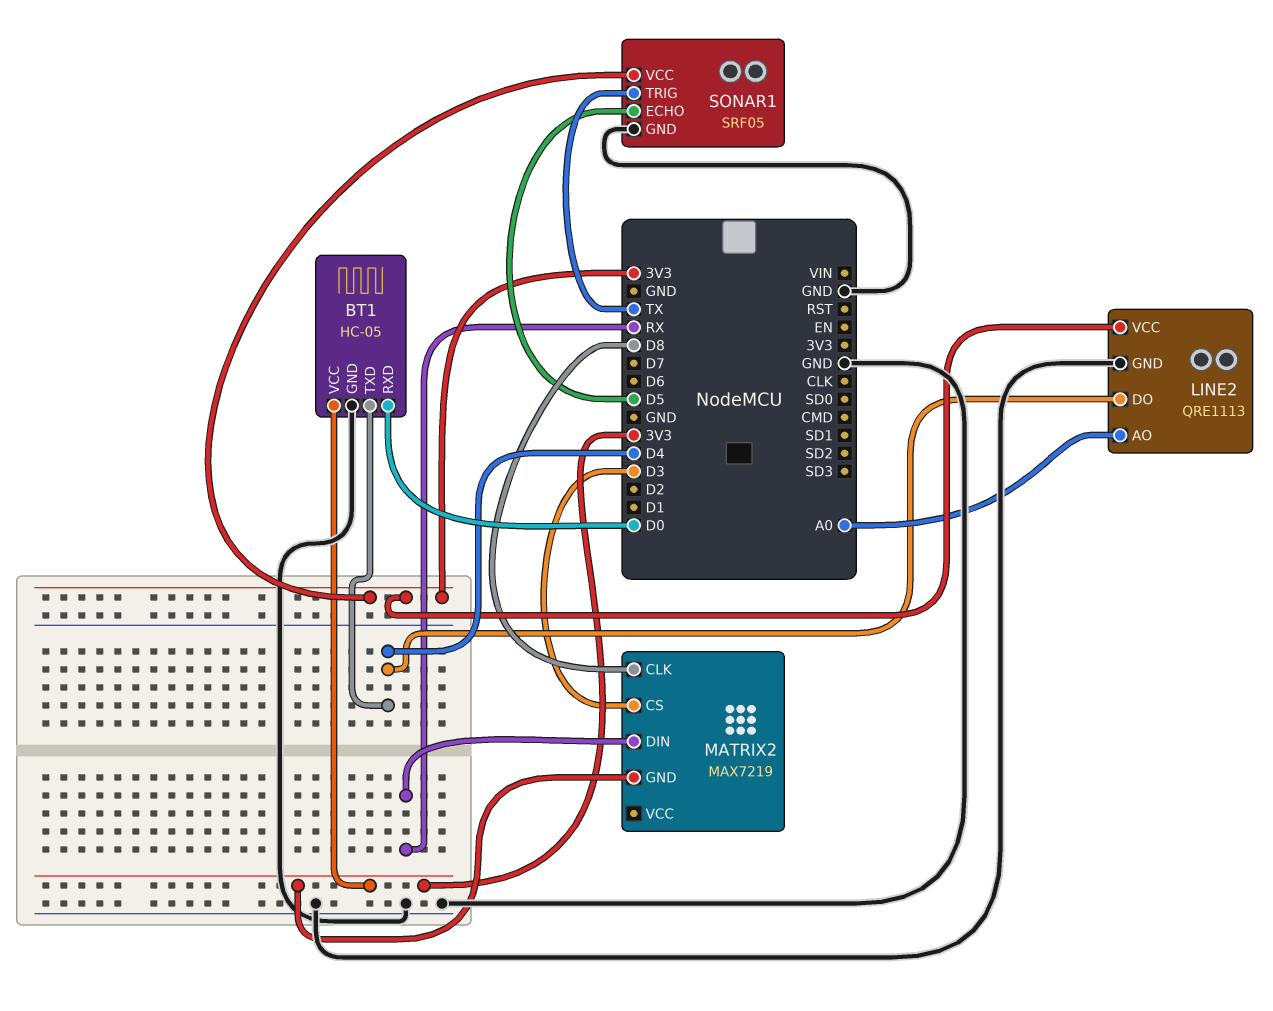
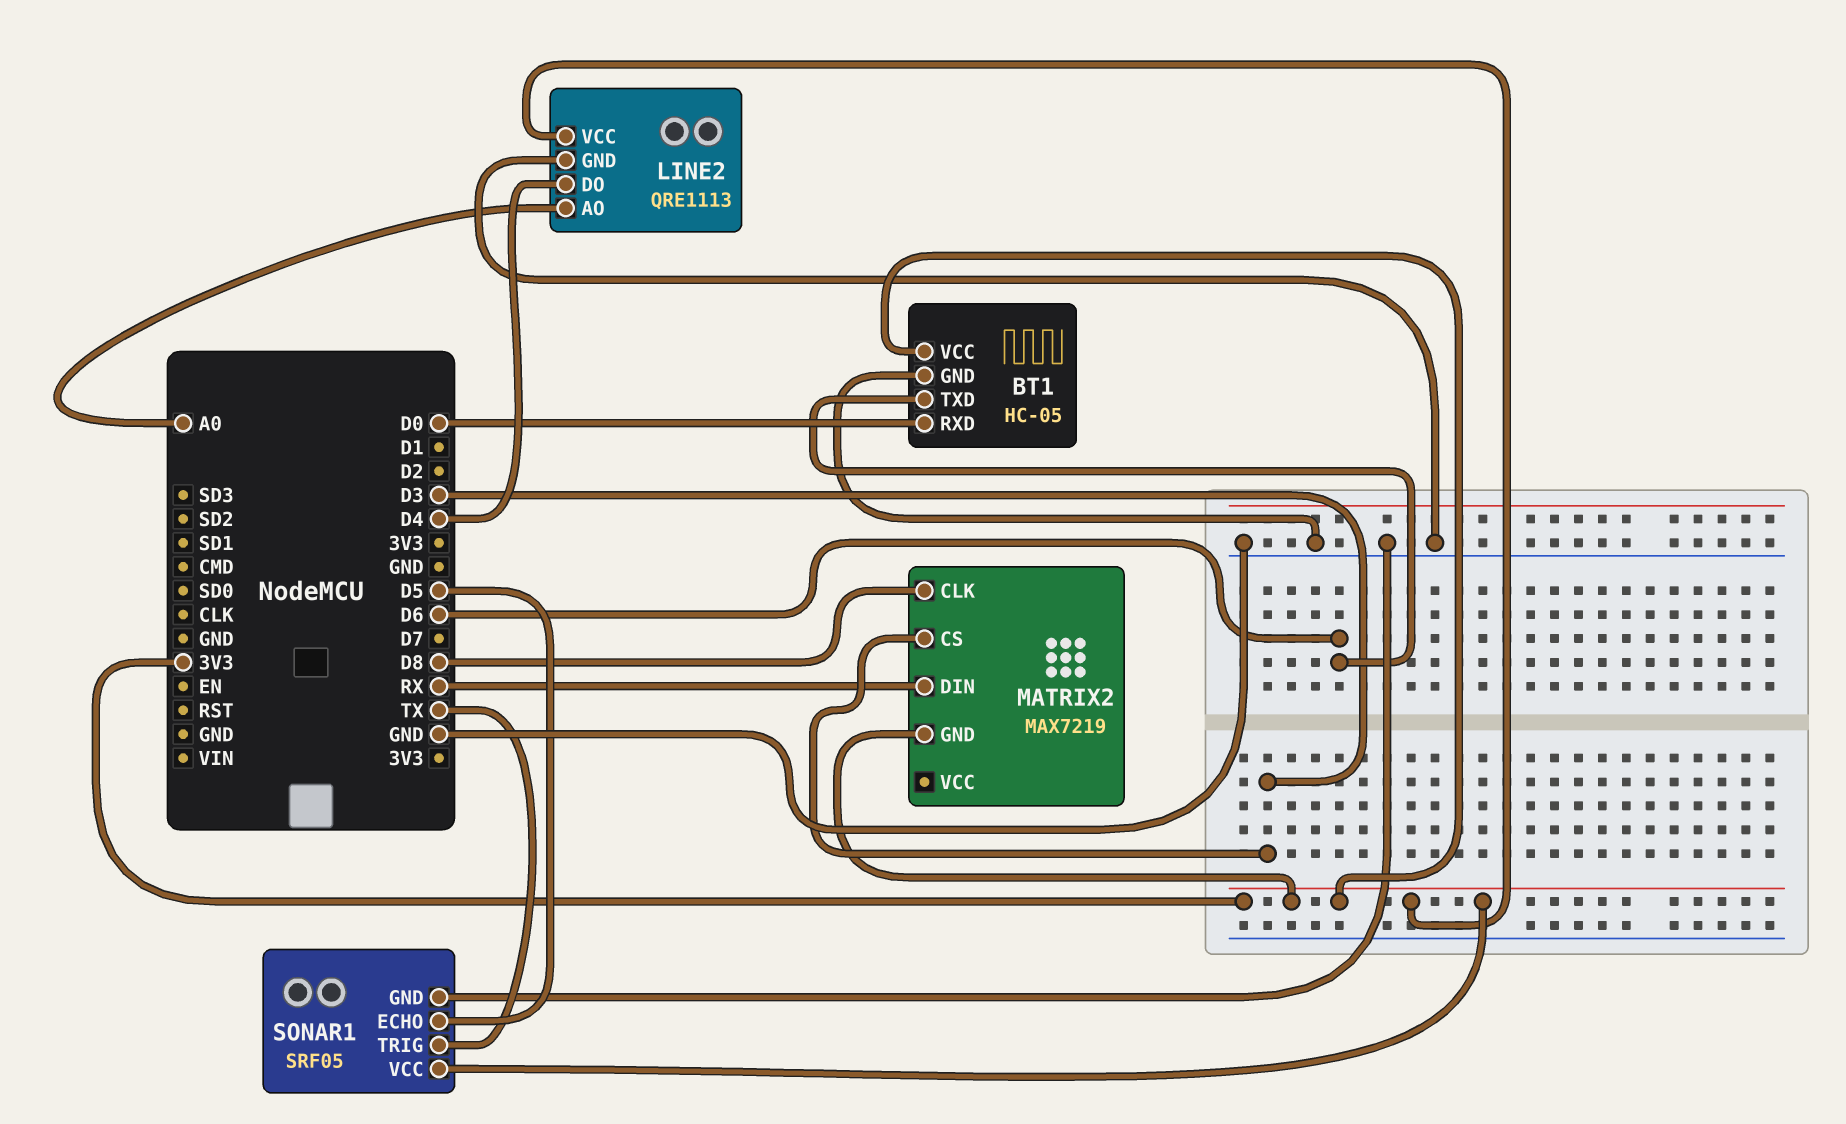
BT1 pin TXD: D4 -> D6

